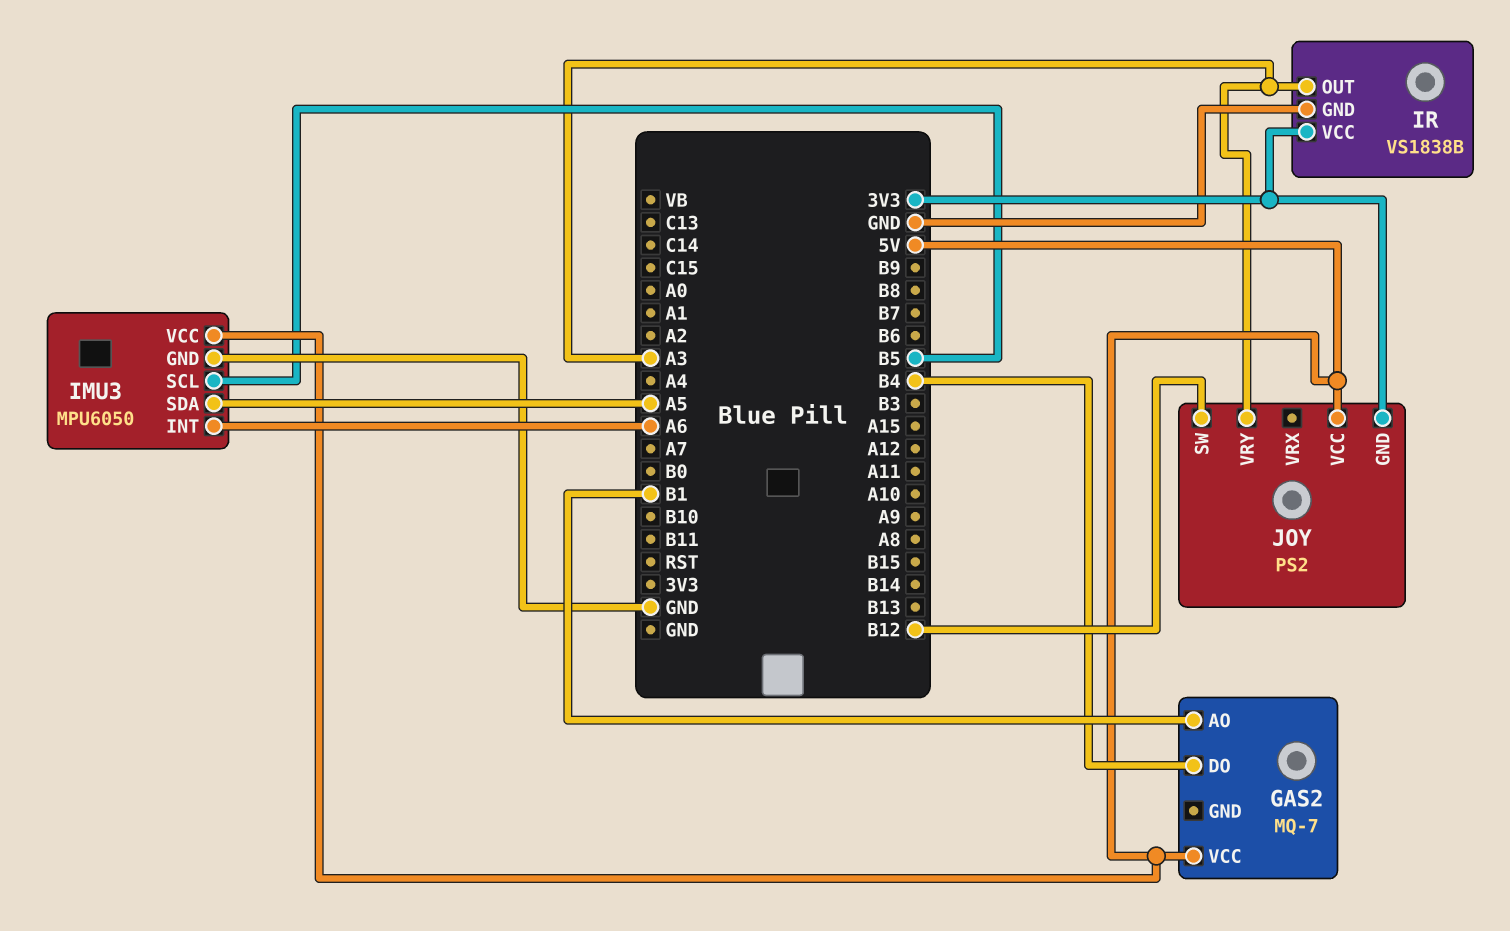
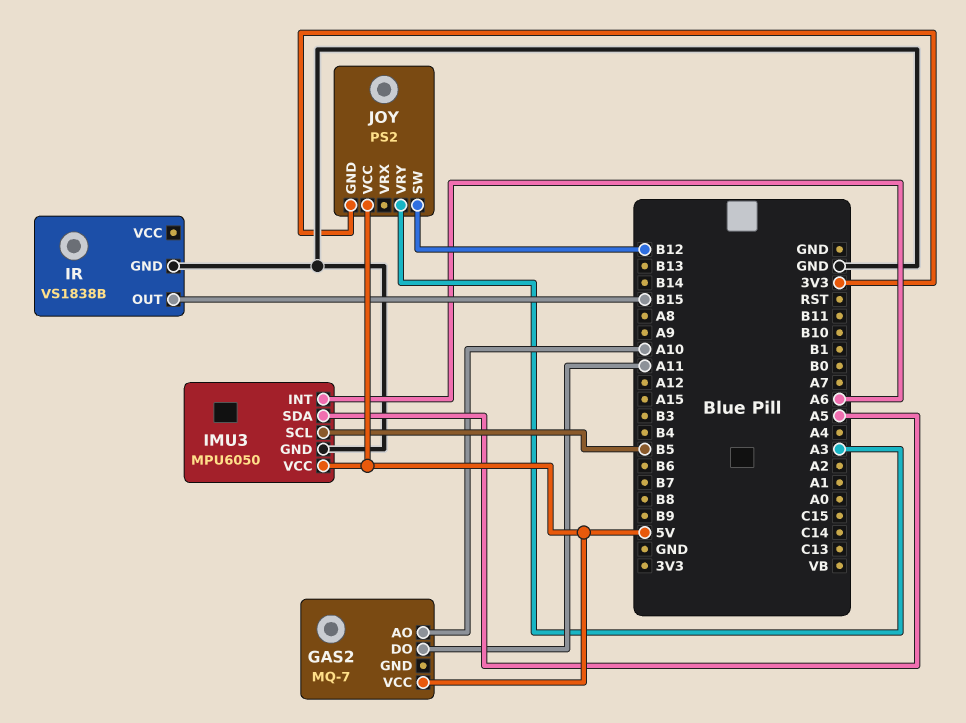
GAS2 pin AO: B1 -> A10
GAS2 pin DO: B4 -> A11
IR pin OUT: A3 -> B15
IR pin VCC: 3V3 -> none

